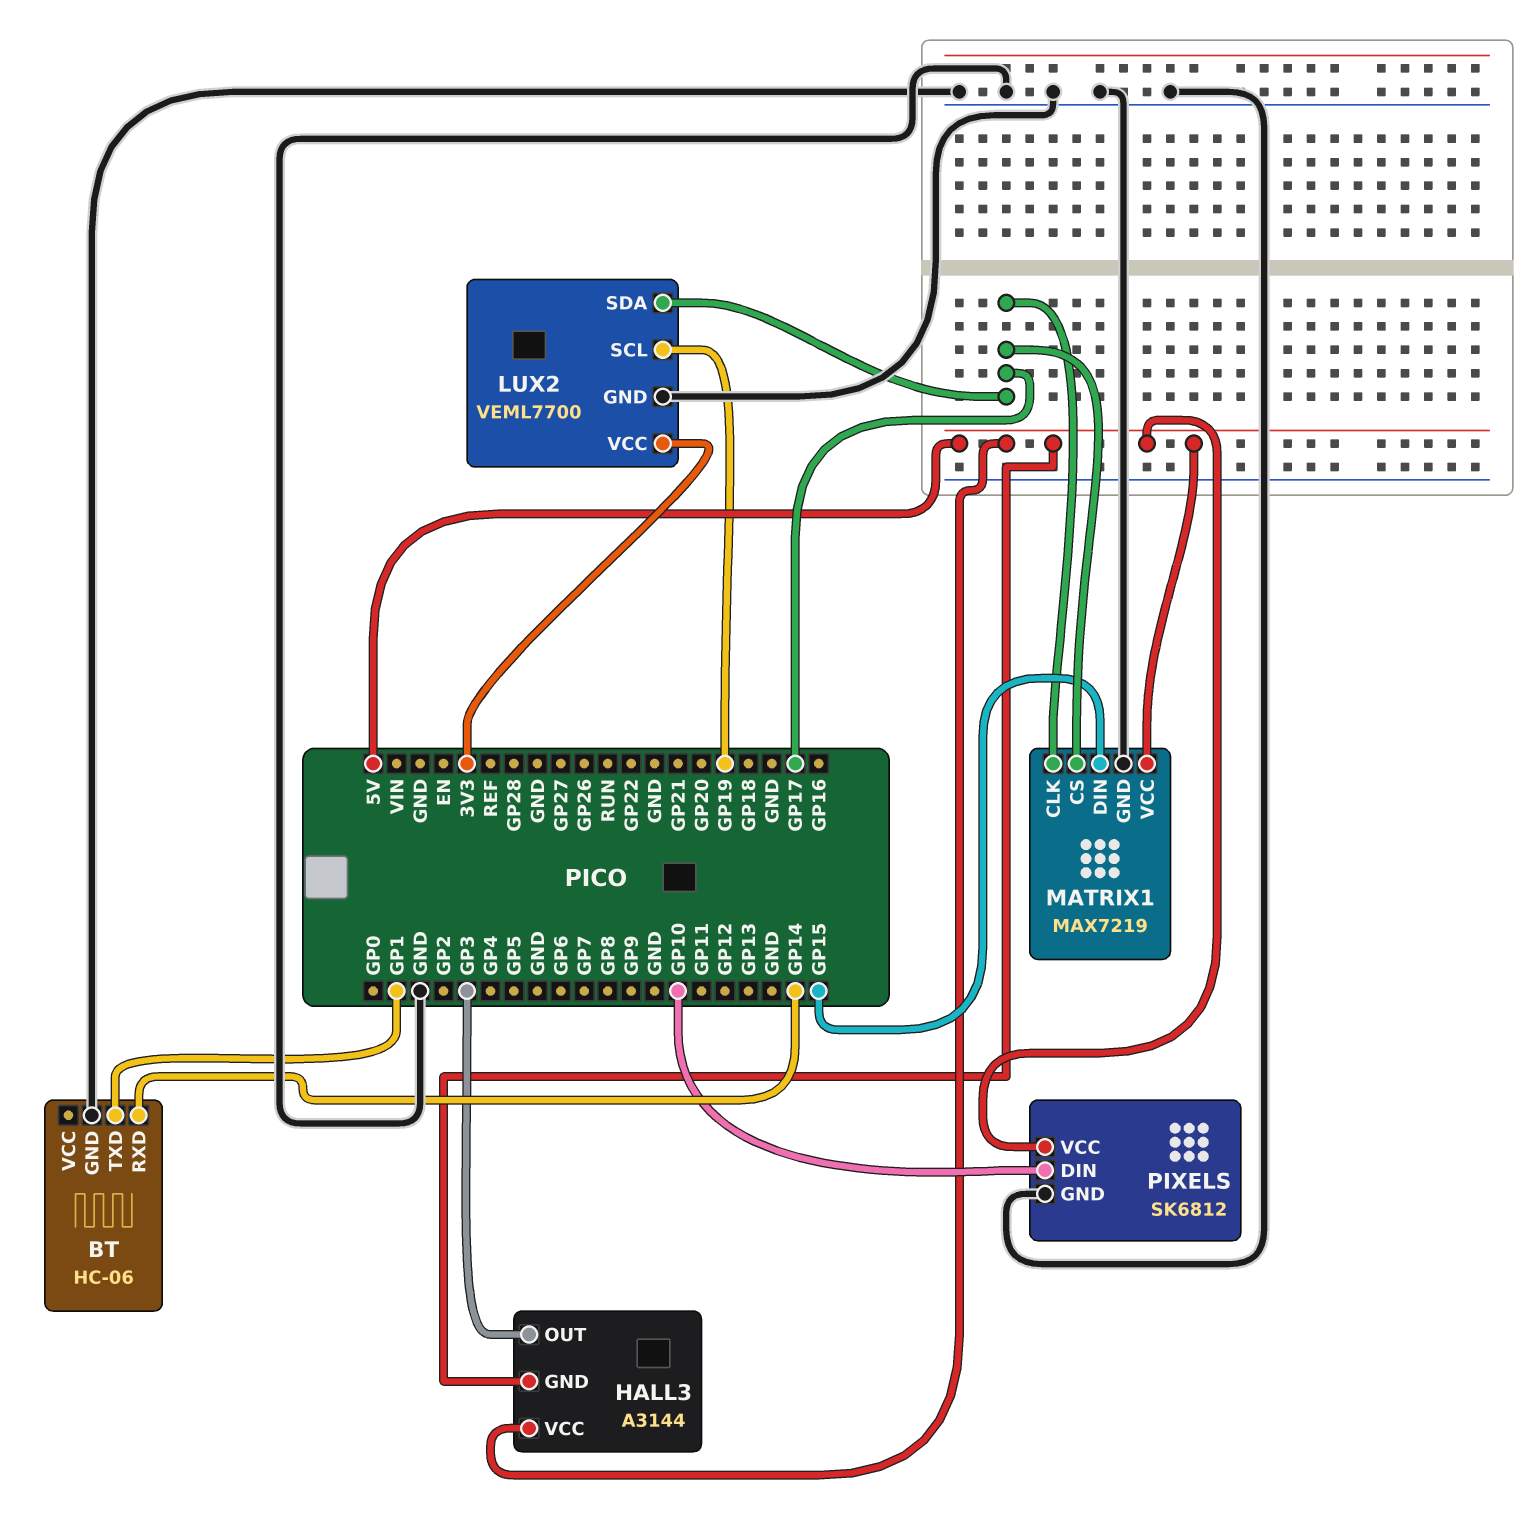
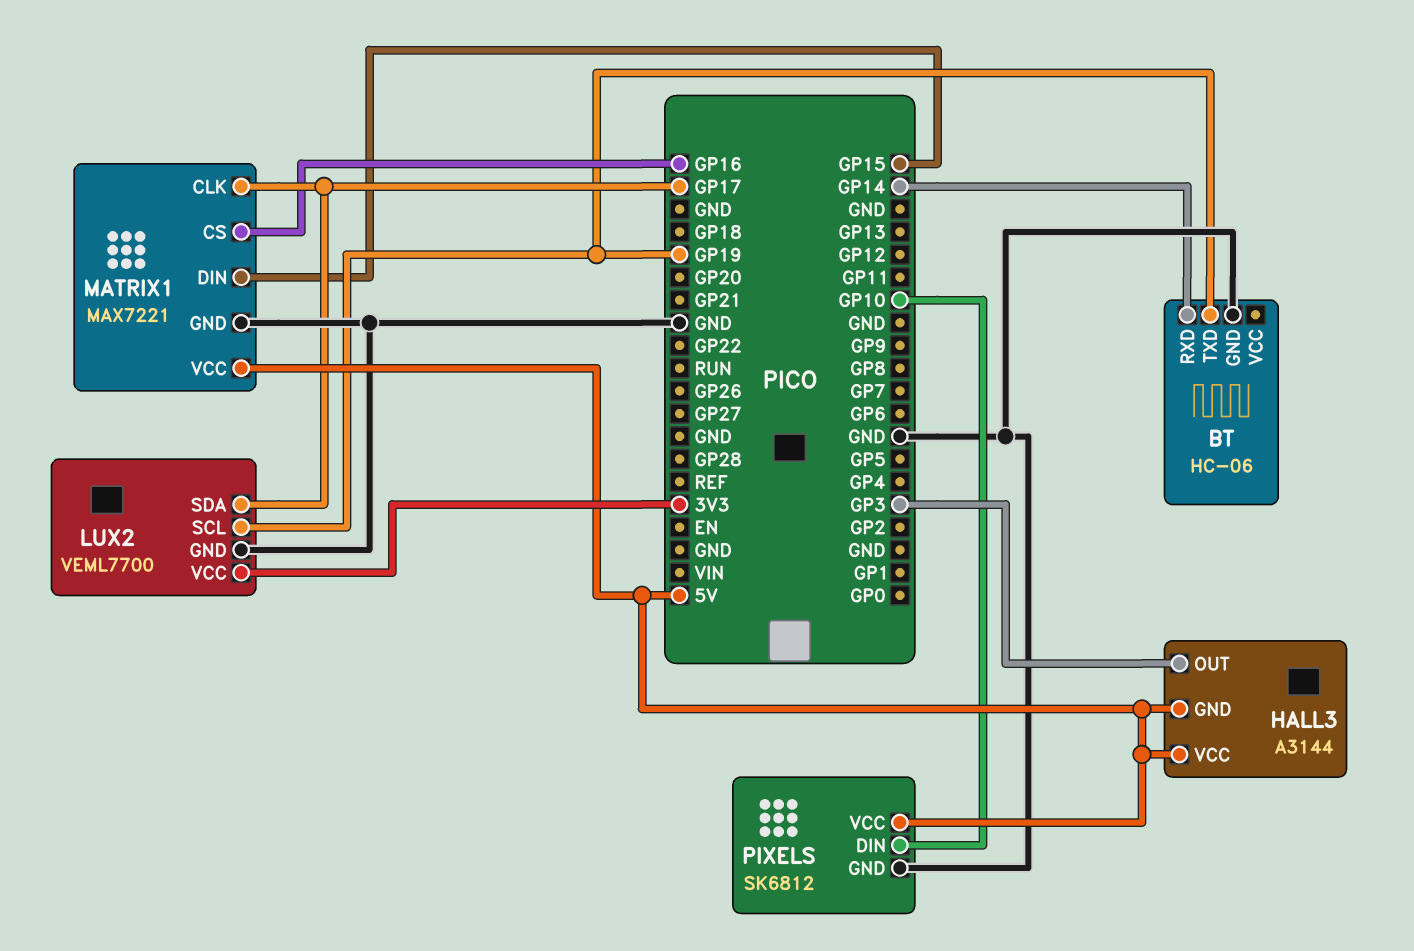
BT pin TXD: GP1 -> GP19
MATRIX1: MAX7219 -> MAX7221
MATRIX1 pin CS: GP17 -> GP16

